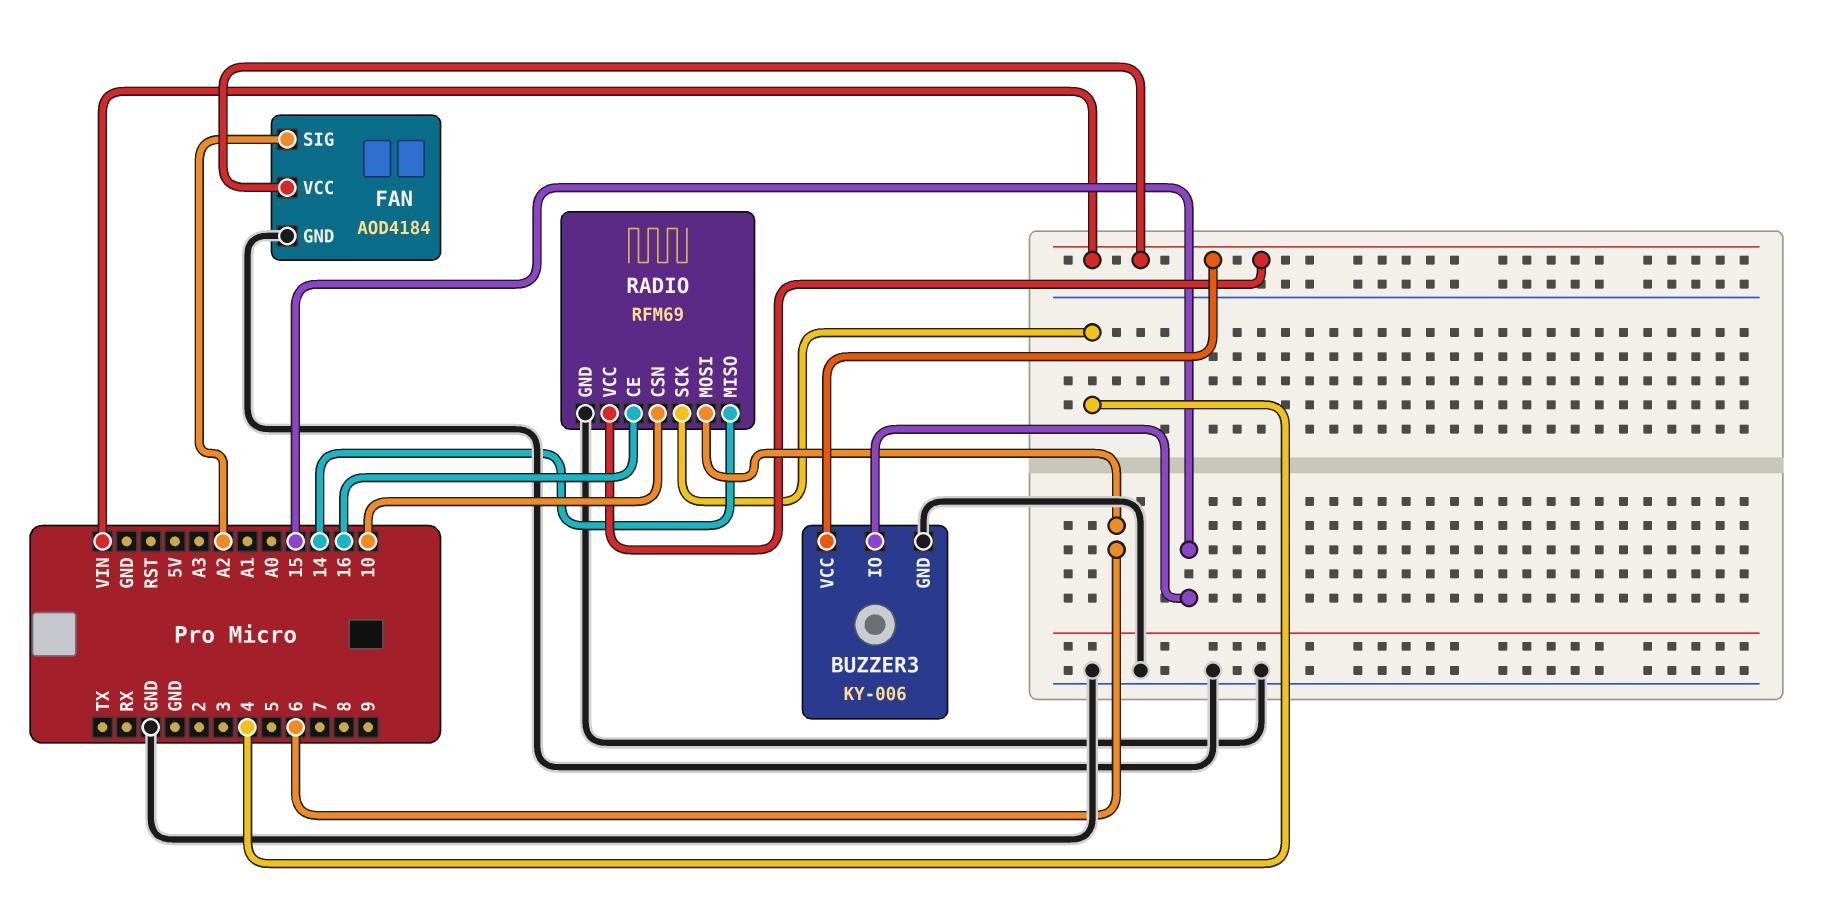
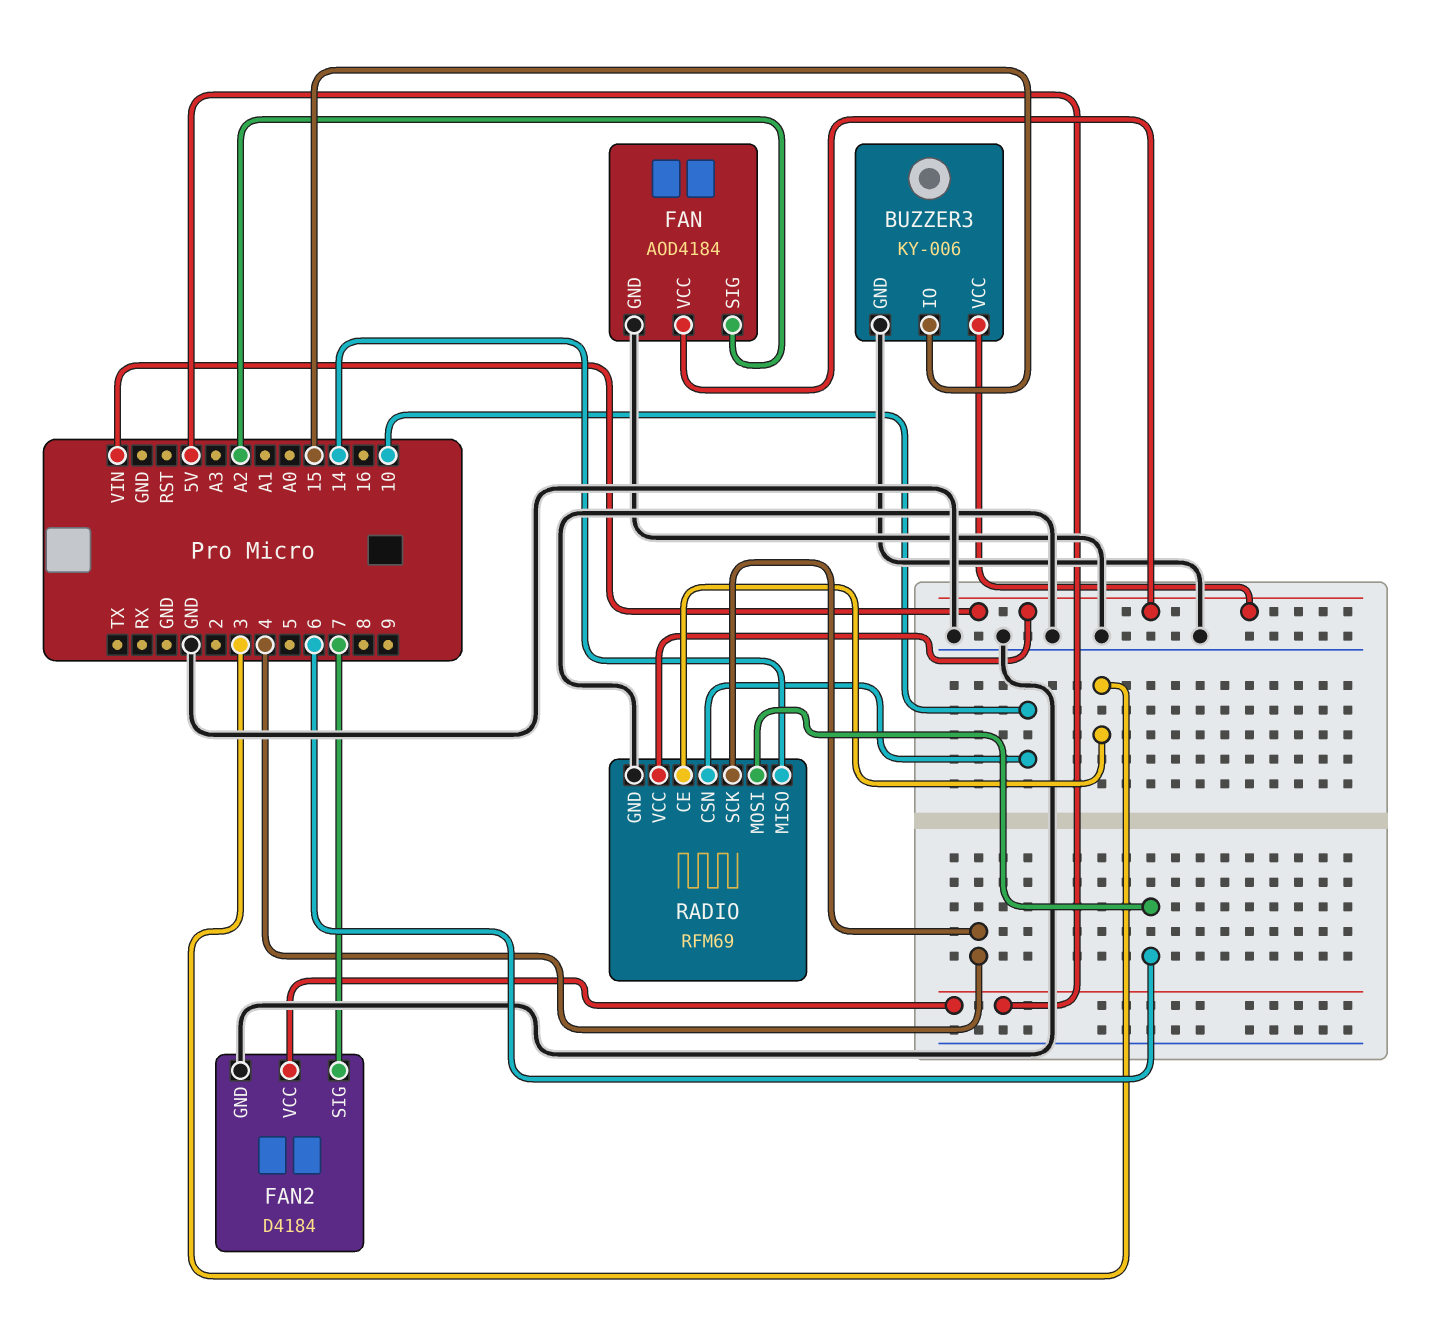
FAN2: none -> D4184
FAN2 pin GND: none -> GND
FAN2 pin SIG: none -> 7
FAN2 pin VCC: none -> 5V
RADIO pin CE: 16 -> 3

